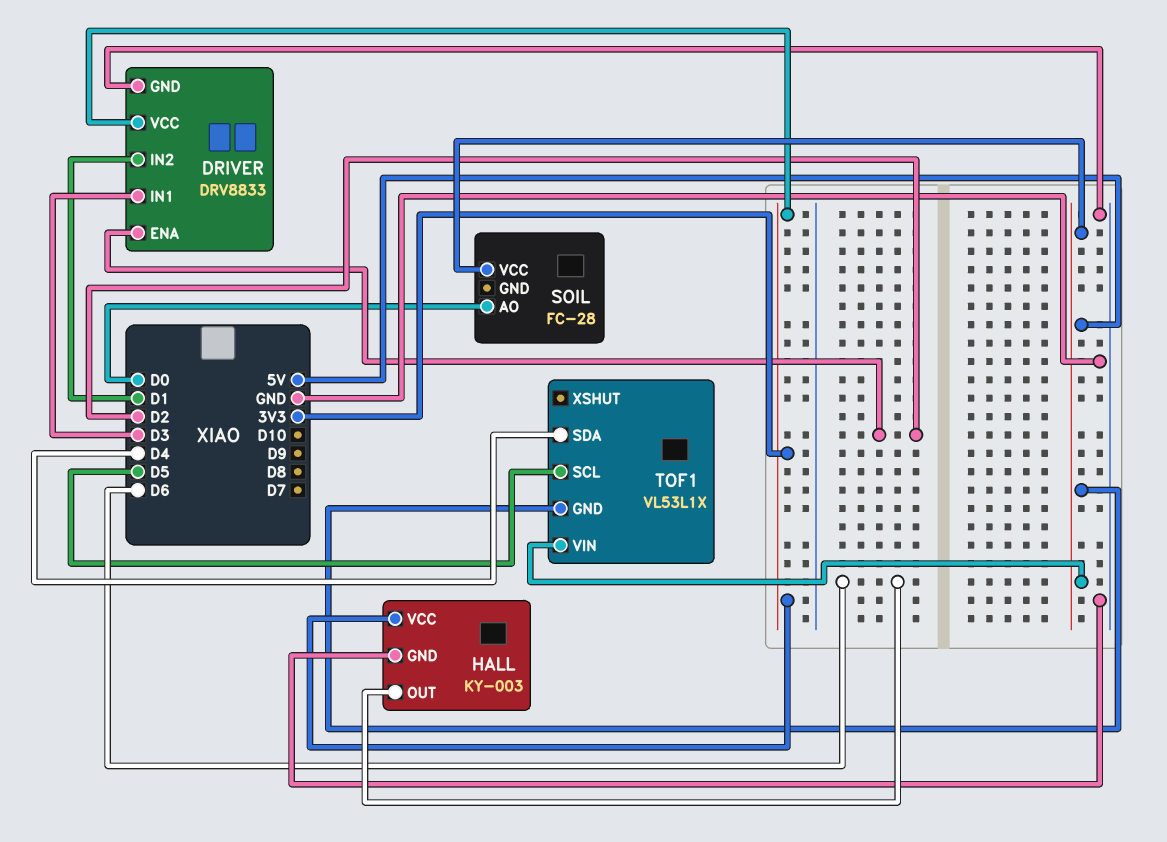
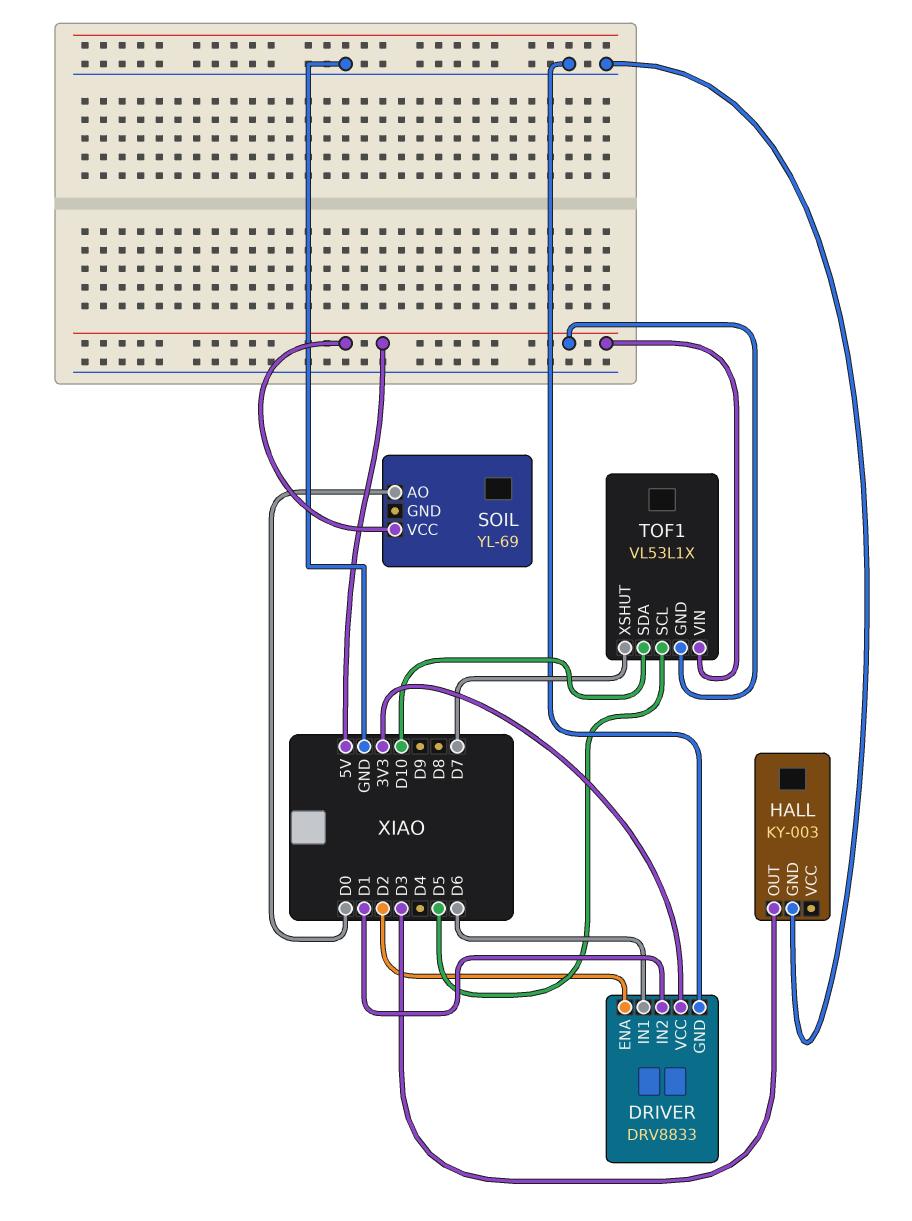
DRIVER pin IN1: D3 -> D6
HALL pin OUT: D6 -> D3
HALL pin VCC: 3V3 -> none
SOIL: FC-28 -> YL-69
TOF1 pin SDA: D4 -> D10
TOF1 pin XSHUT: none -> D7

